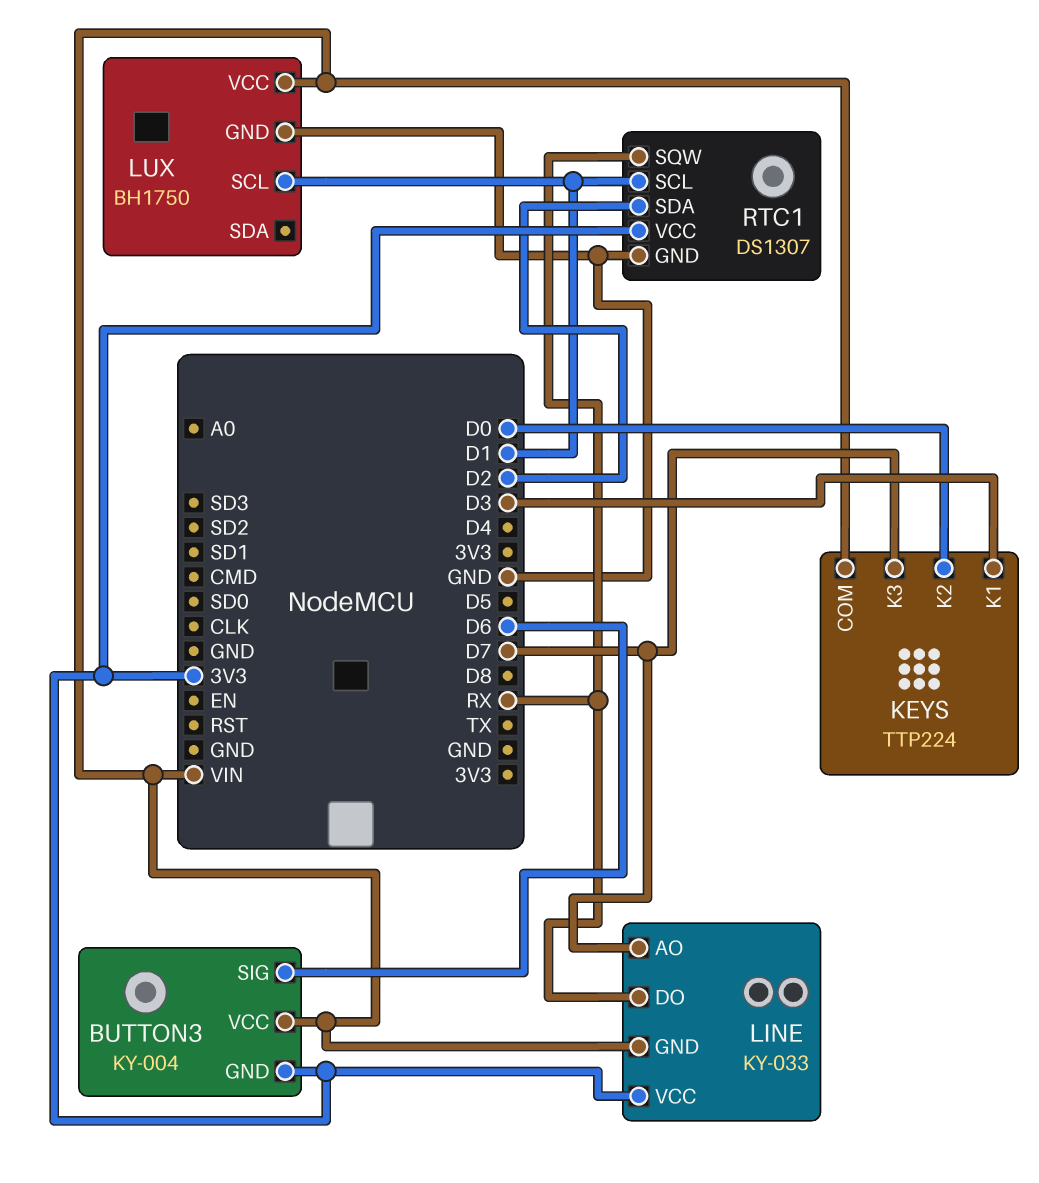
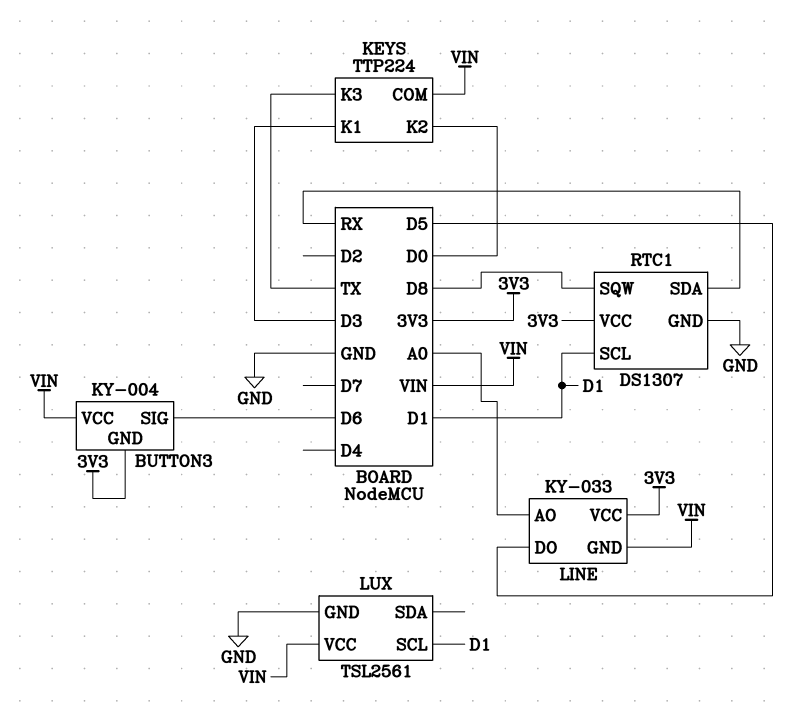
KEYS pin K3: D7 -> TX
LINE pin AO: D7 -> A0
LINE pin DO: RX -> D5
LUX: BH1750 -> TSL2561
RTC1 pin SDA: D2 -> RX
RTC1 pin SQW: RX -> D8

